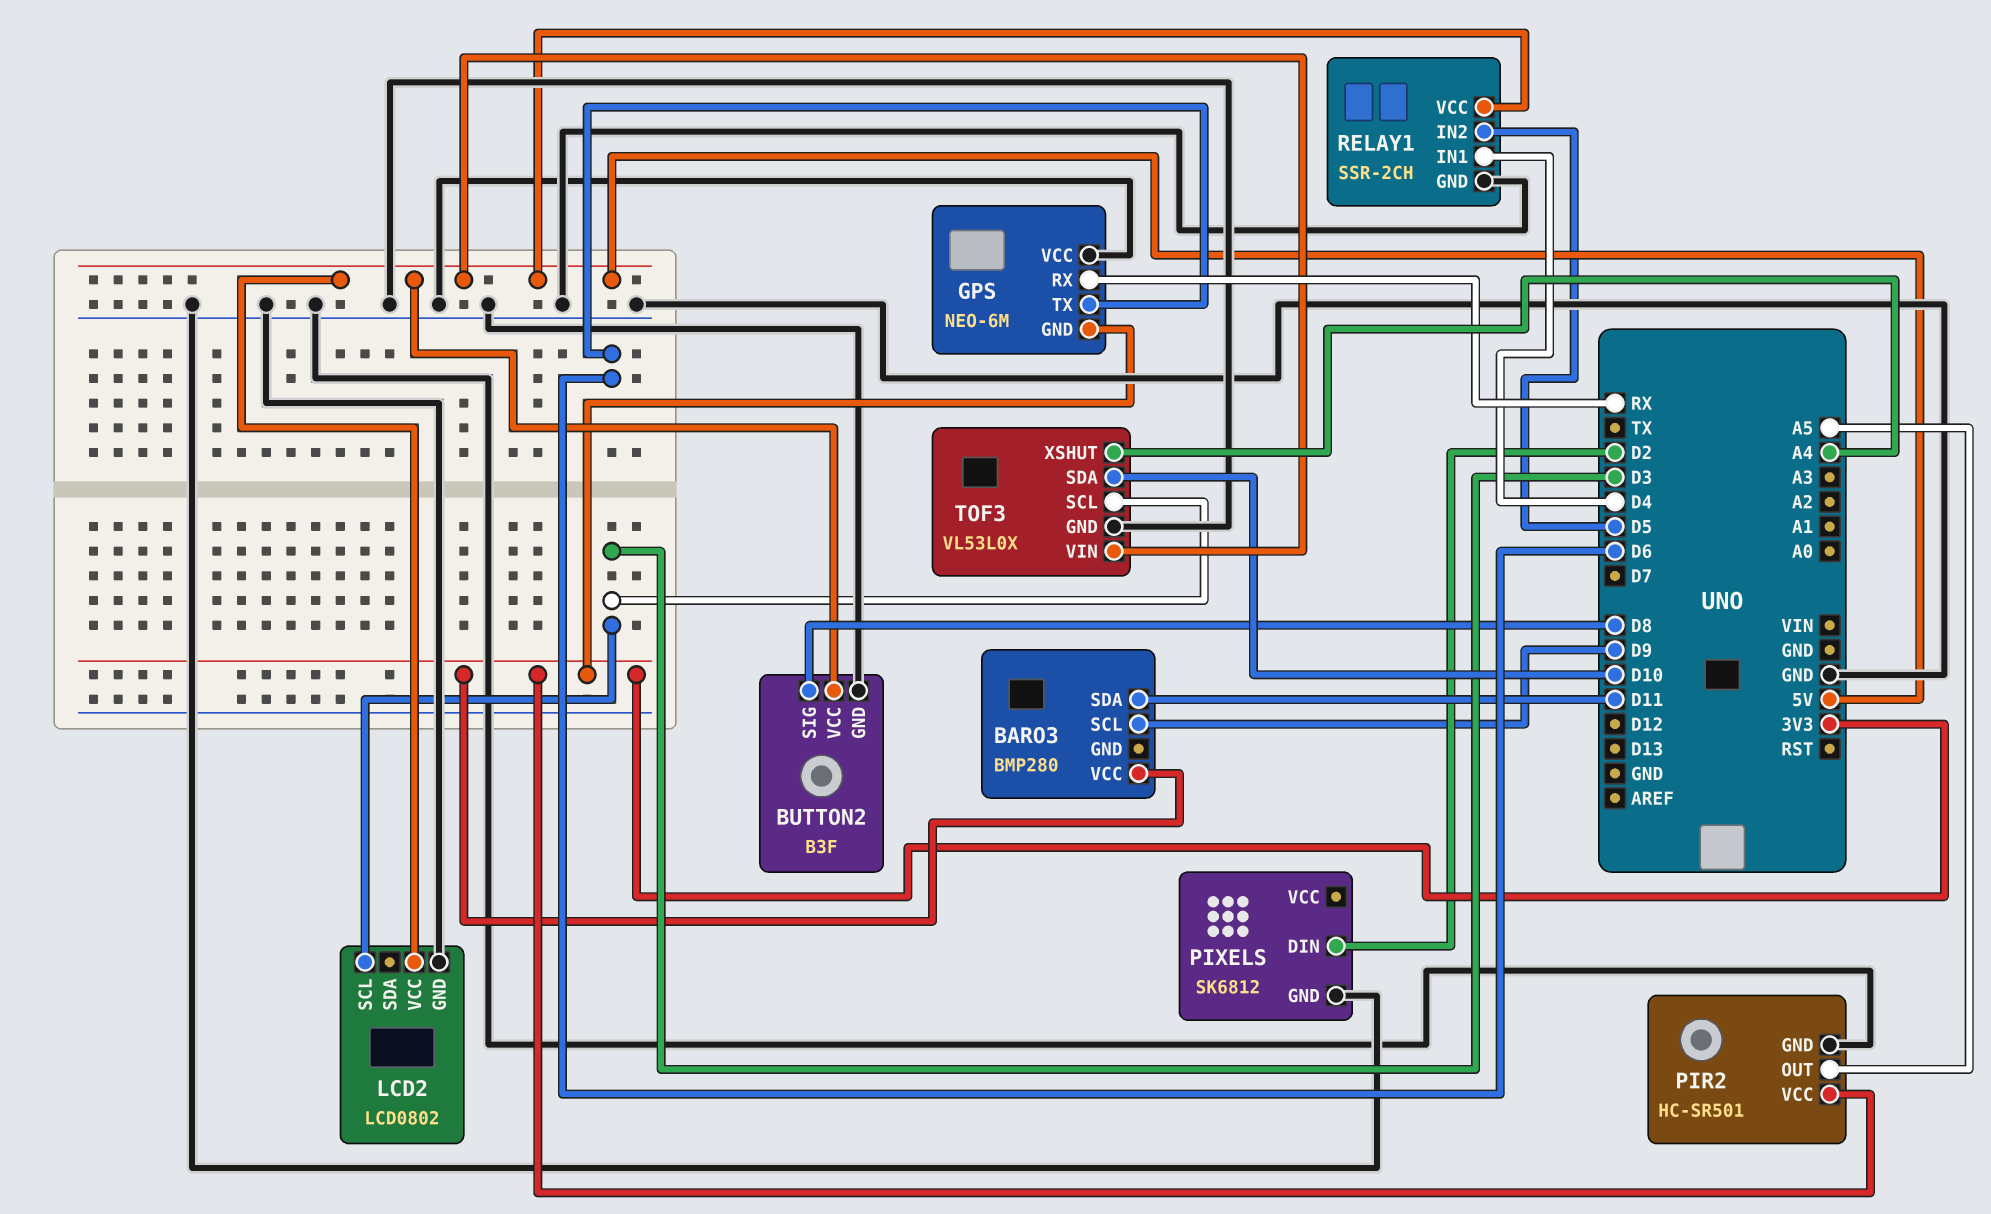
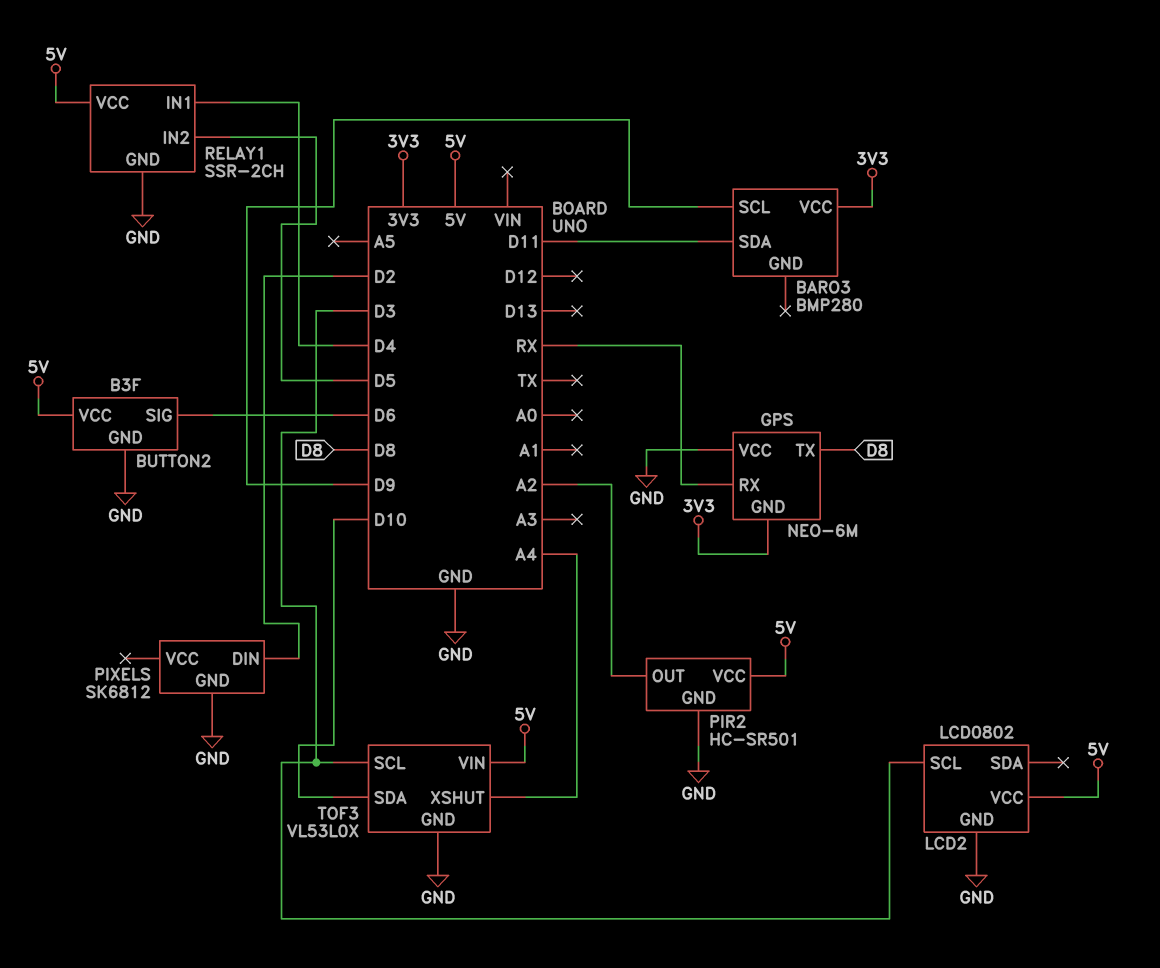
BUTTON2 pin SIG: D8 -> D6
GPS pin TX: D6 -> D8
PIR2 pin OUT: A5 -> A2
PIR2 pin VCC: 3V3 -> 5V

